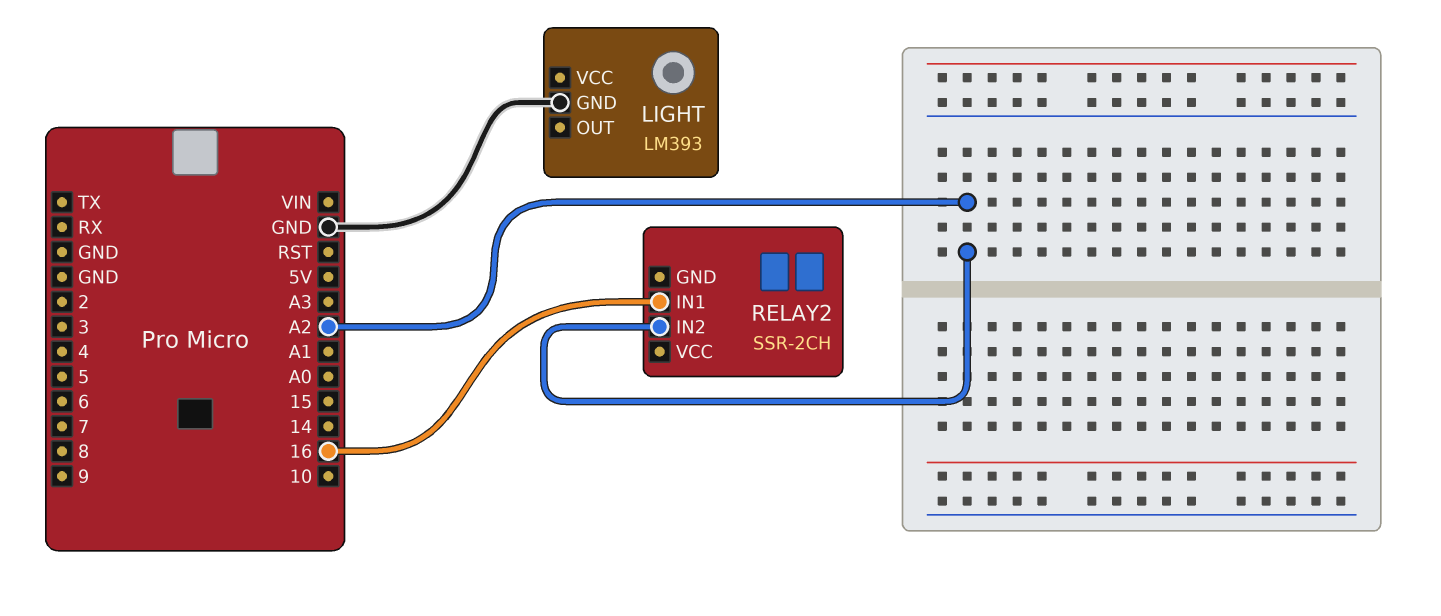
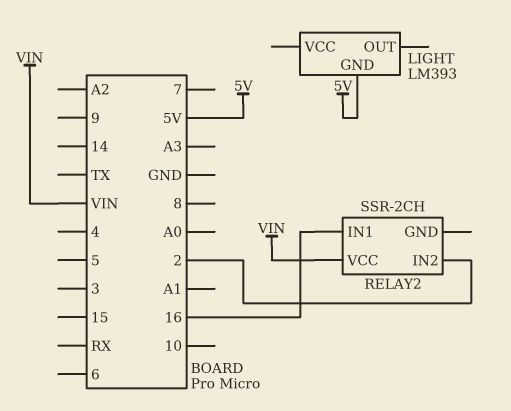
LIGHT pin GND: GND -> 5V
RELAY2 pin IN2: A2 -> 2
RELAY2 pin VCC: none -> VIN

